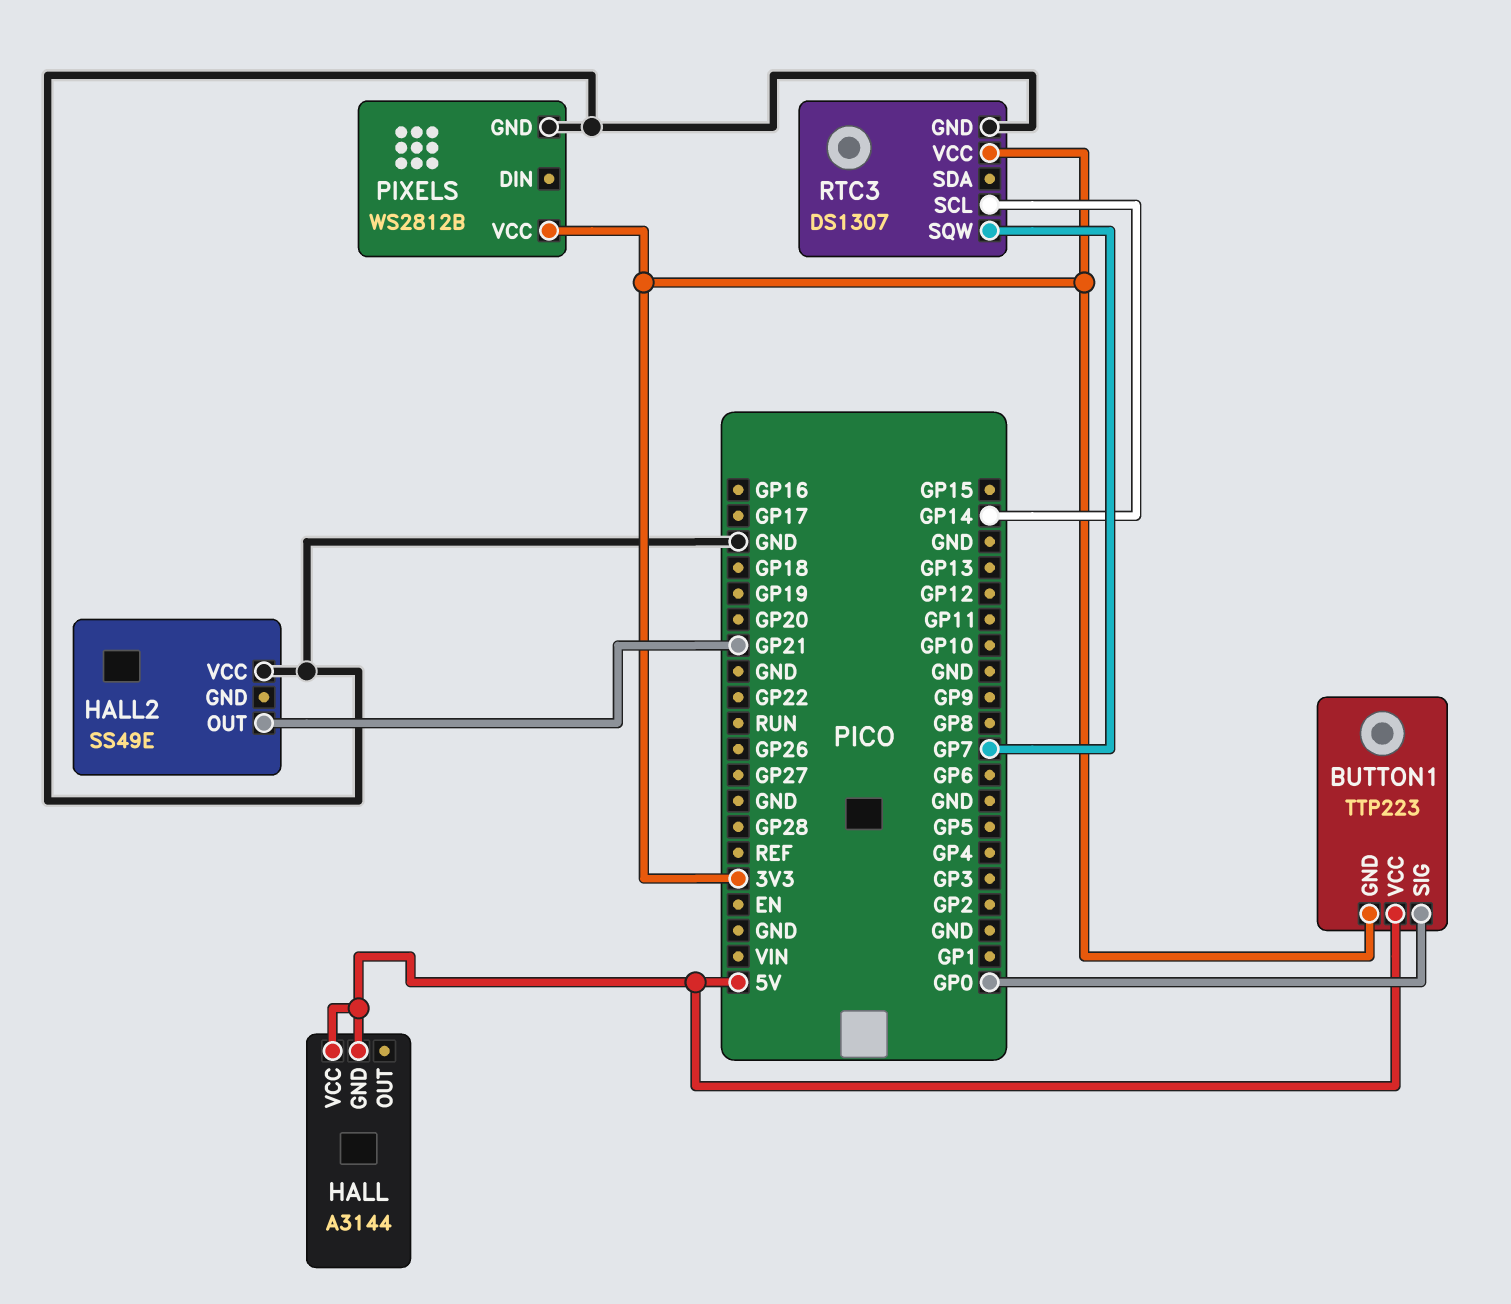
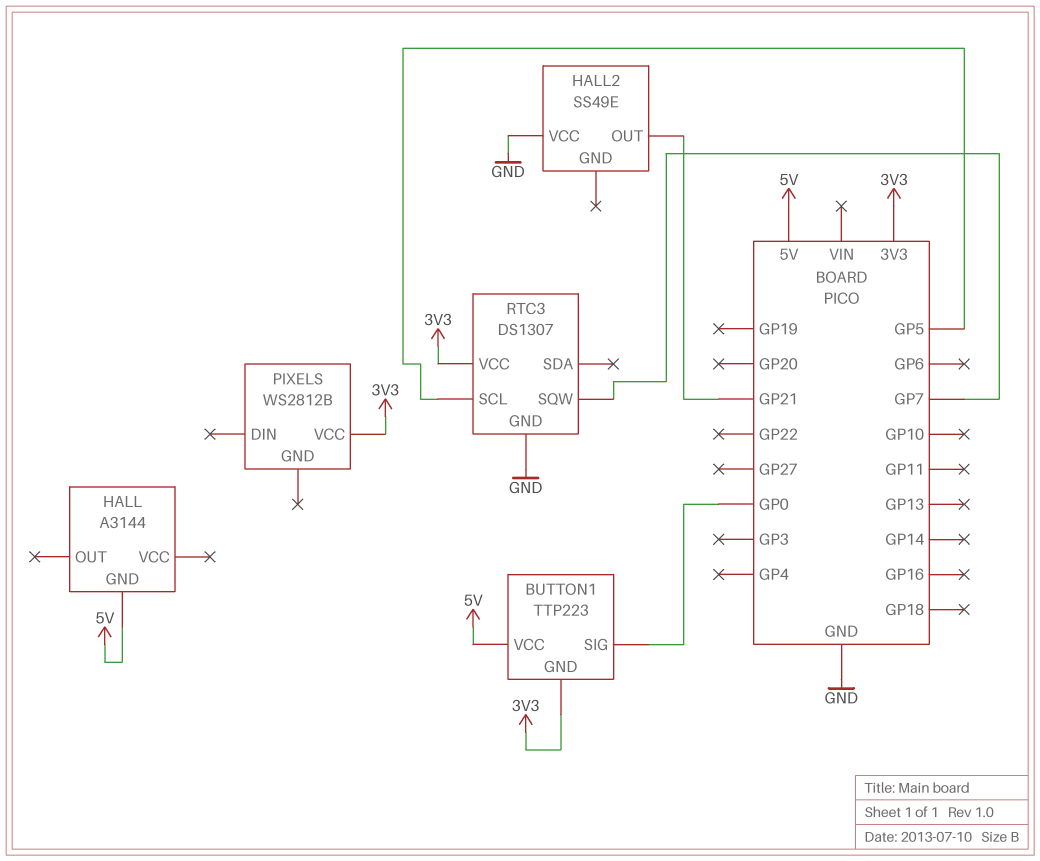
HALL pin VCC: 5V -> none
PIXELS pin GND: GND -> none
RTC3 pin SCL: GP14 -> GP5

